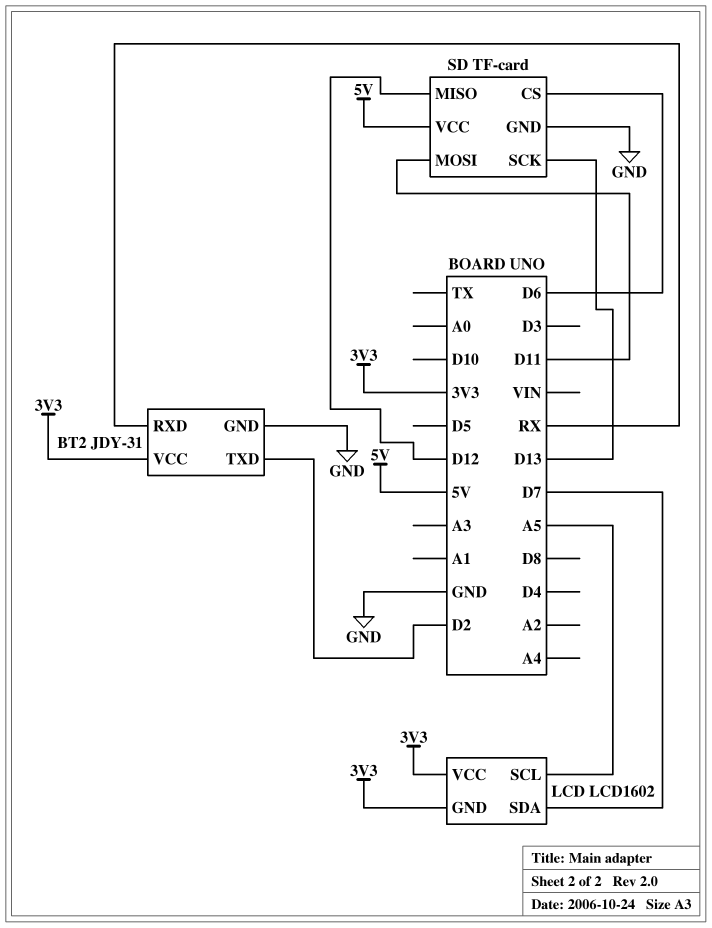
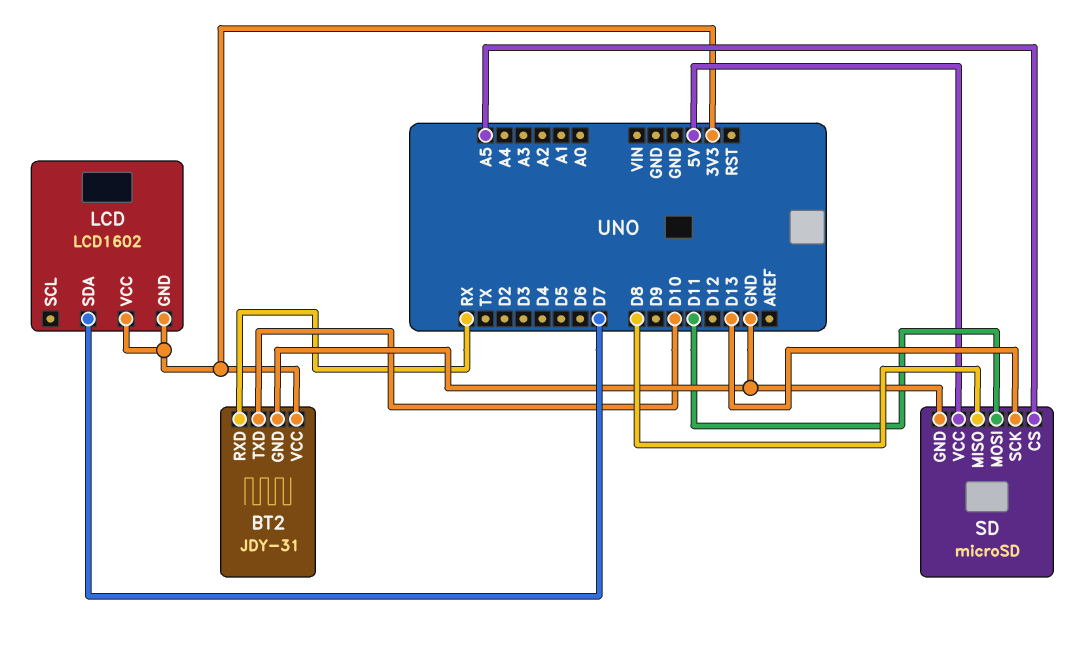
BT2 pin TXD: D2 -> D10
LCD pin SCL: A5 -> none
SD: TF-card -> microSD
SD pin CS: D6 -> A5
SD pin MISO: D12 -> D8

